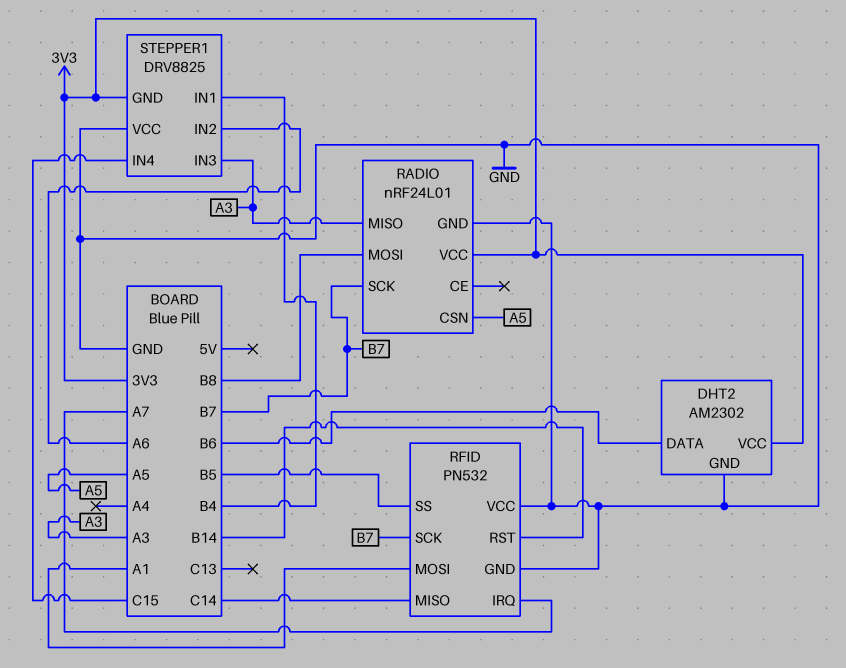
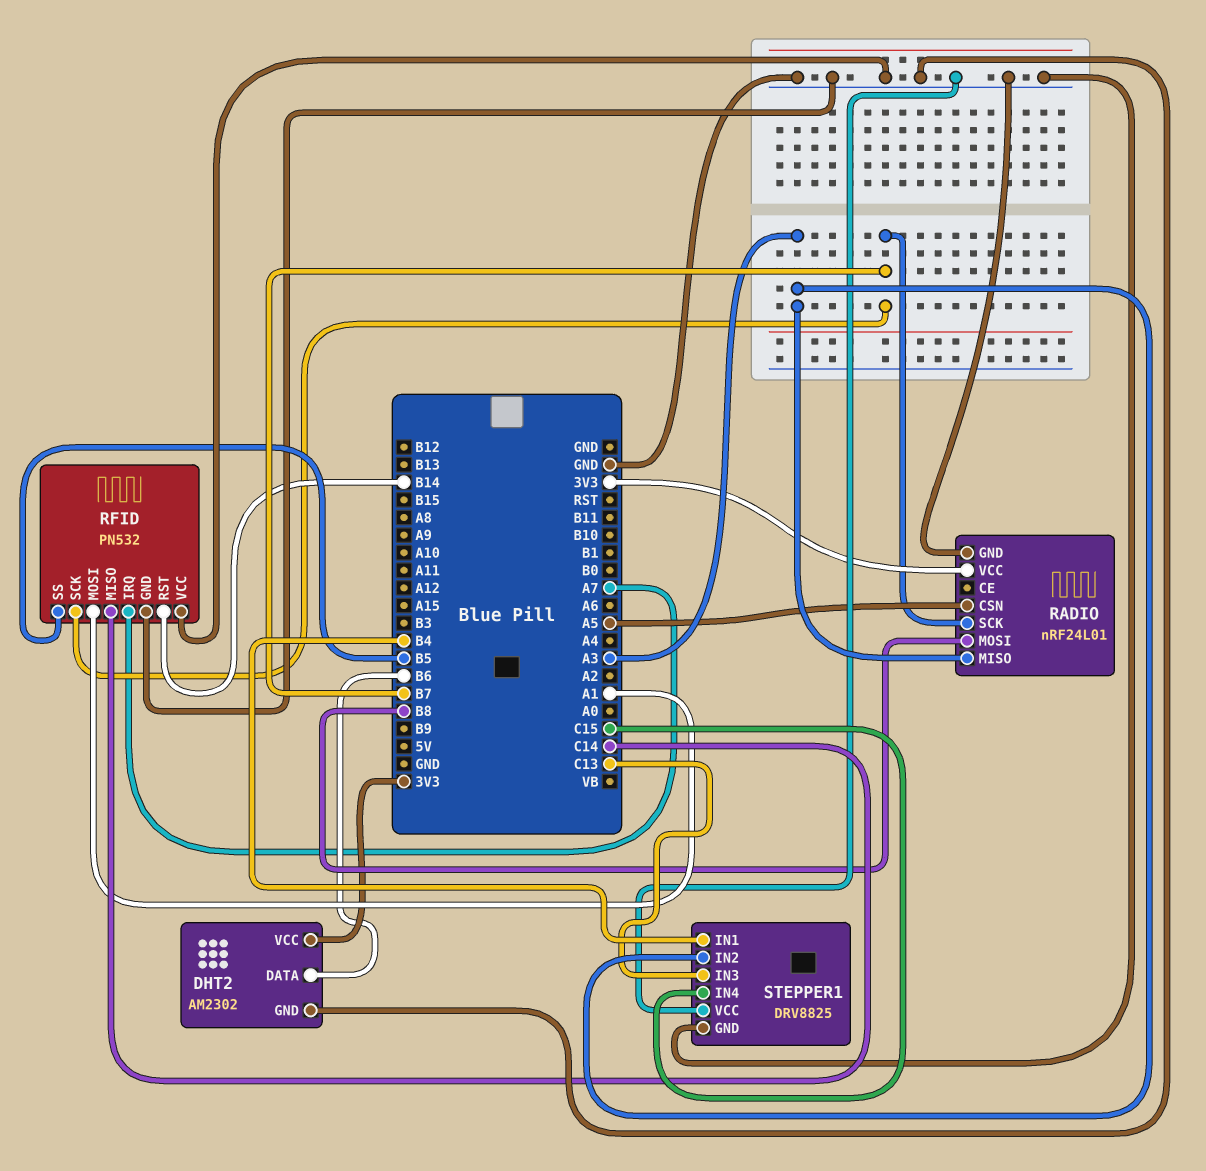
STEPPER1 pin GND: 3V3 -> GND
STEPPER1 pin IN2: A6 -> A3
STEPPER1 pin IN3: A3 -> C13

